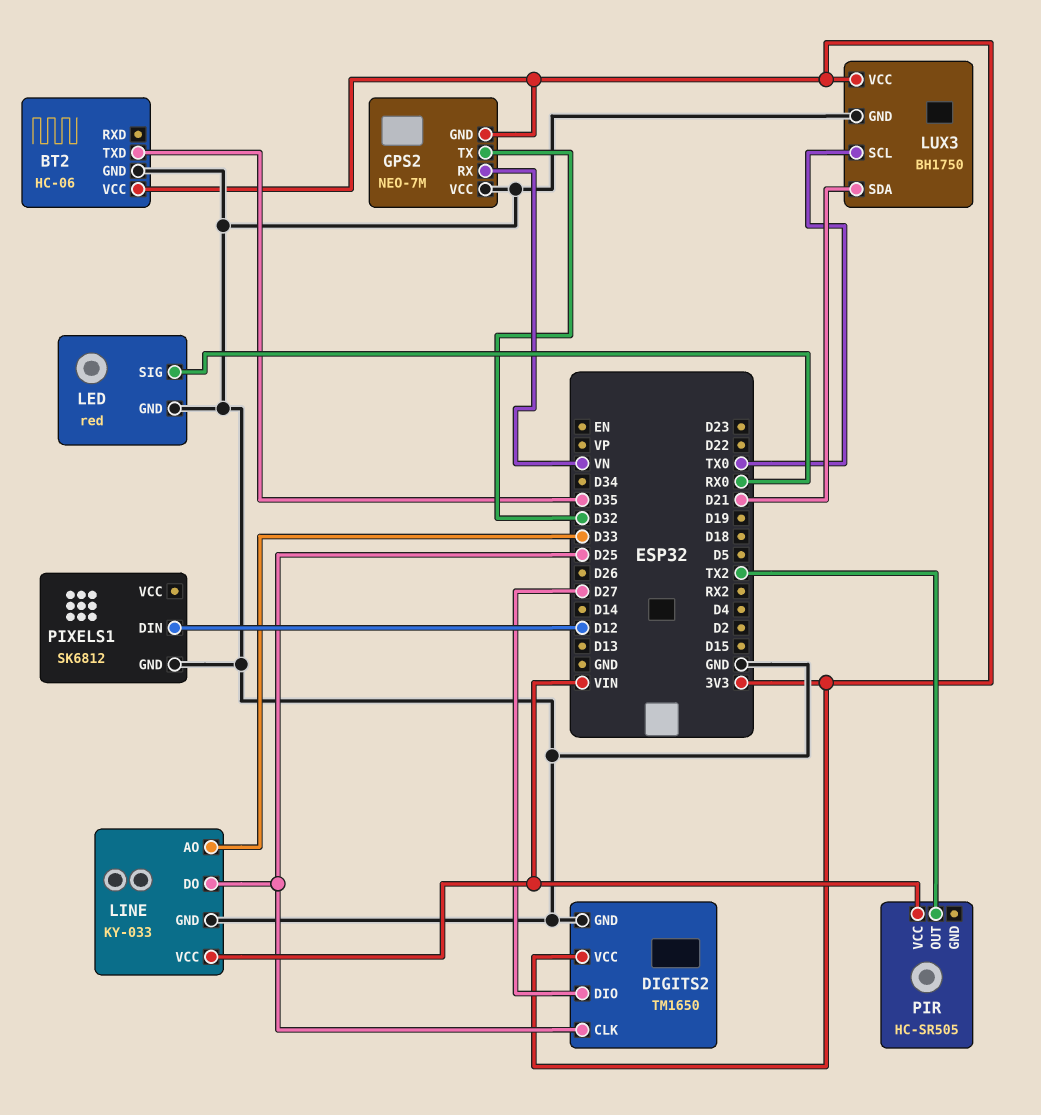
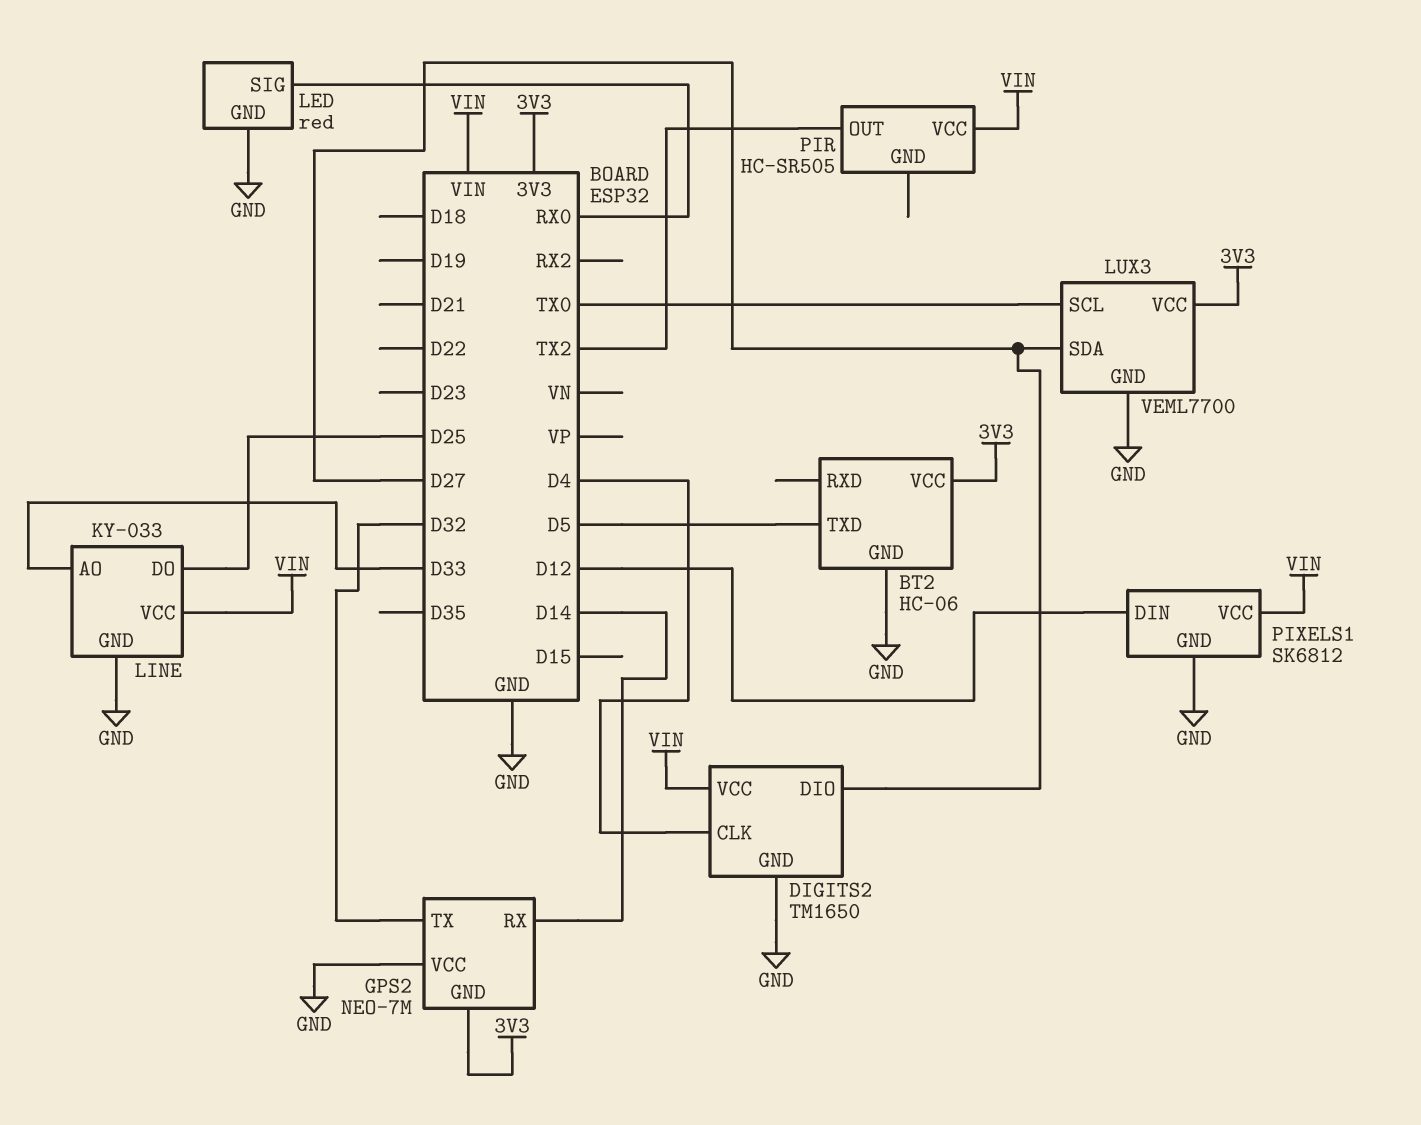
BT2 pin TXD: D35 -> D5
DIGITS2 pin CLK: D25 -> D4
DIGITS2 pin VCC: 3V3 -> VIN
GPS2 pin RX: VN -> D14
LUX3: BH1750 -> VEML7700
LUX3 pin SDA: D21 -> D27
PIXELS1 pin VCC: none -> VIN

